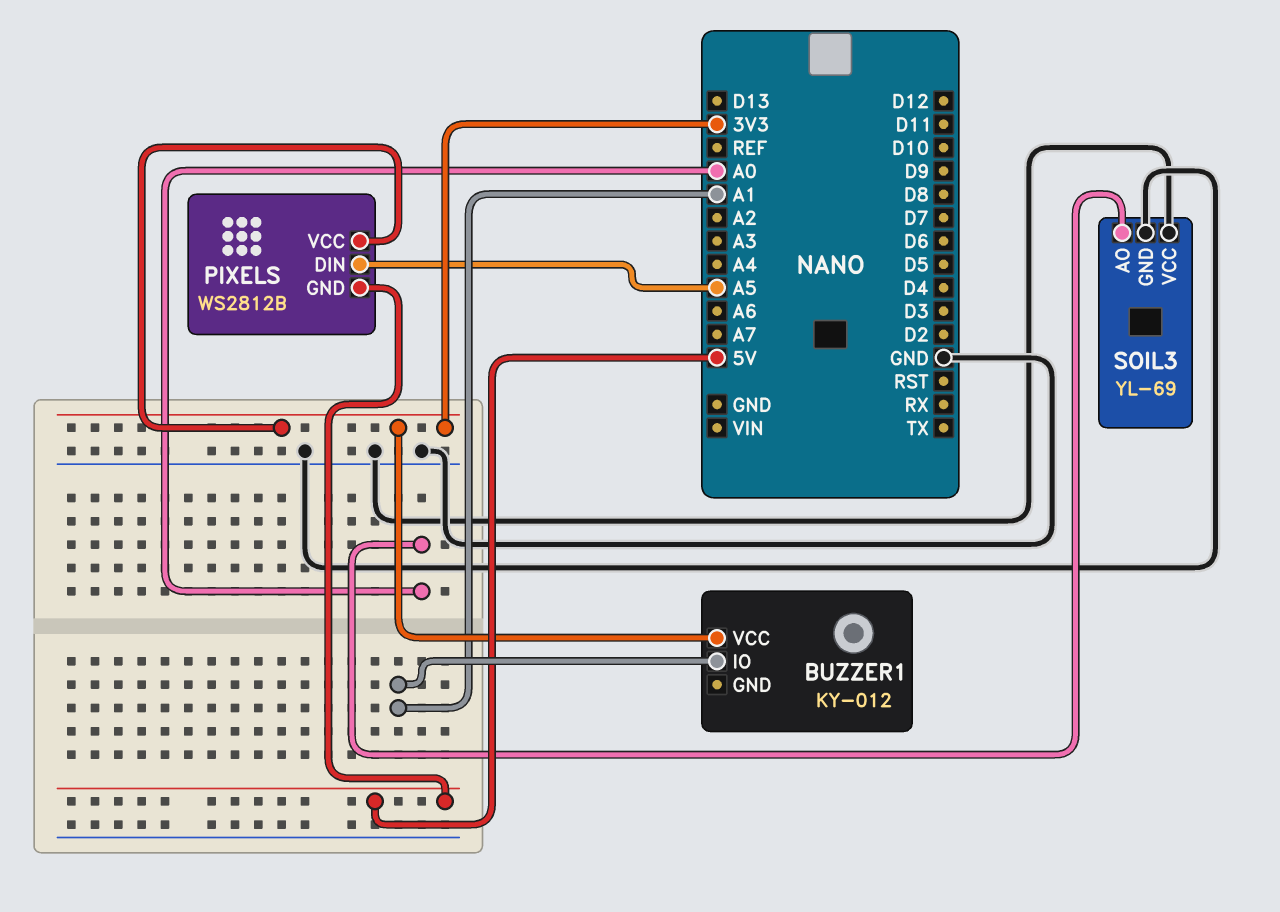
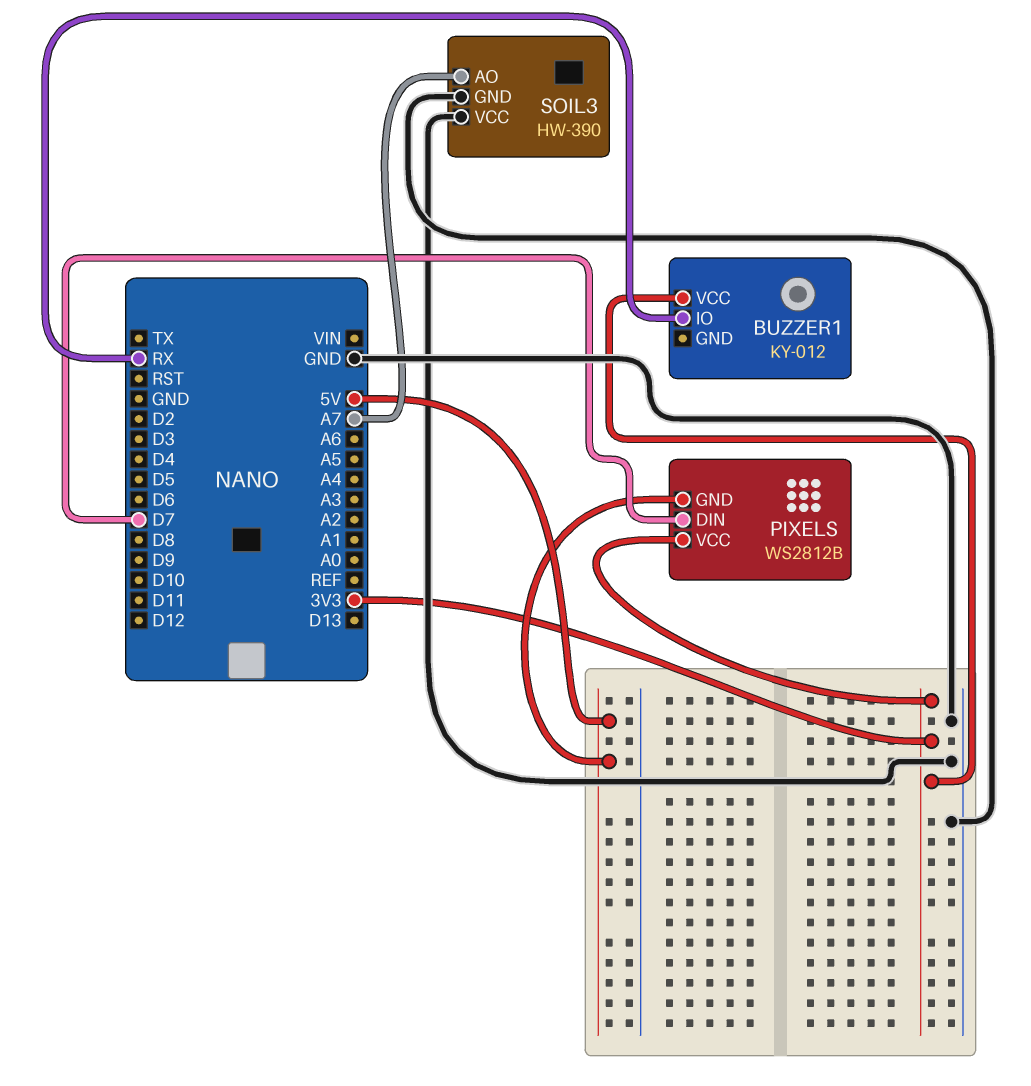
BUZZER1 pin IO: A1 -> RX
PIXELS pin DIN: A5 -> D7
SOIL3: YL-69 -> HW-390
SOIL3 pin AO: A0 -> A7

